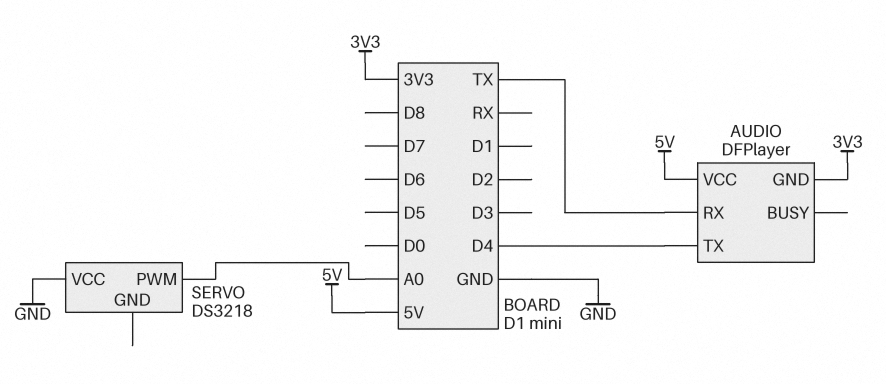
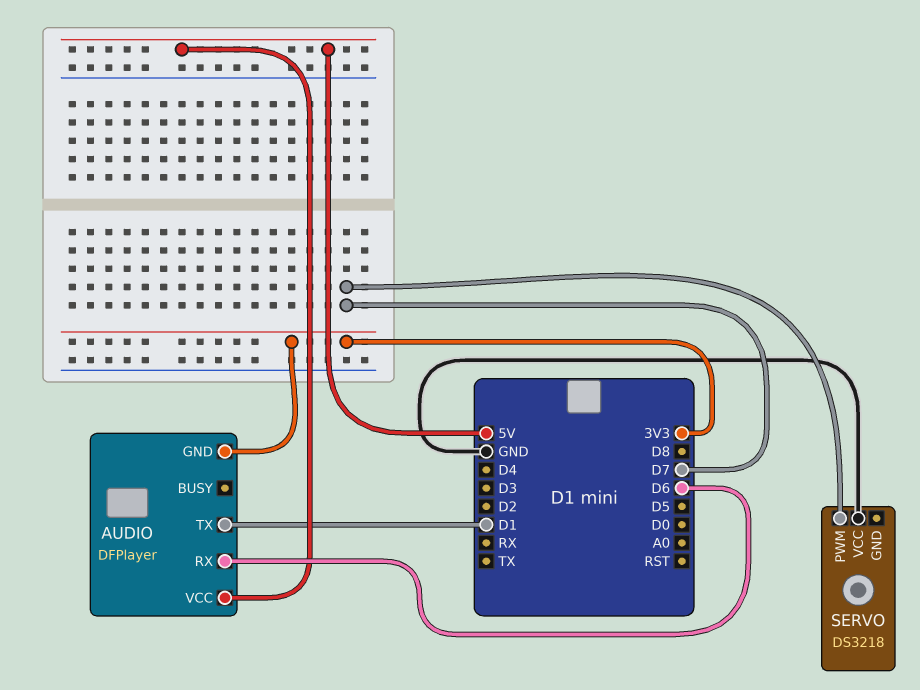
AUDIO pin RX: TX -> D6
AUDIO pin TX: D4 -> D1
SERVO pin PWM: A0 -> D7

